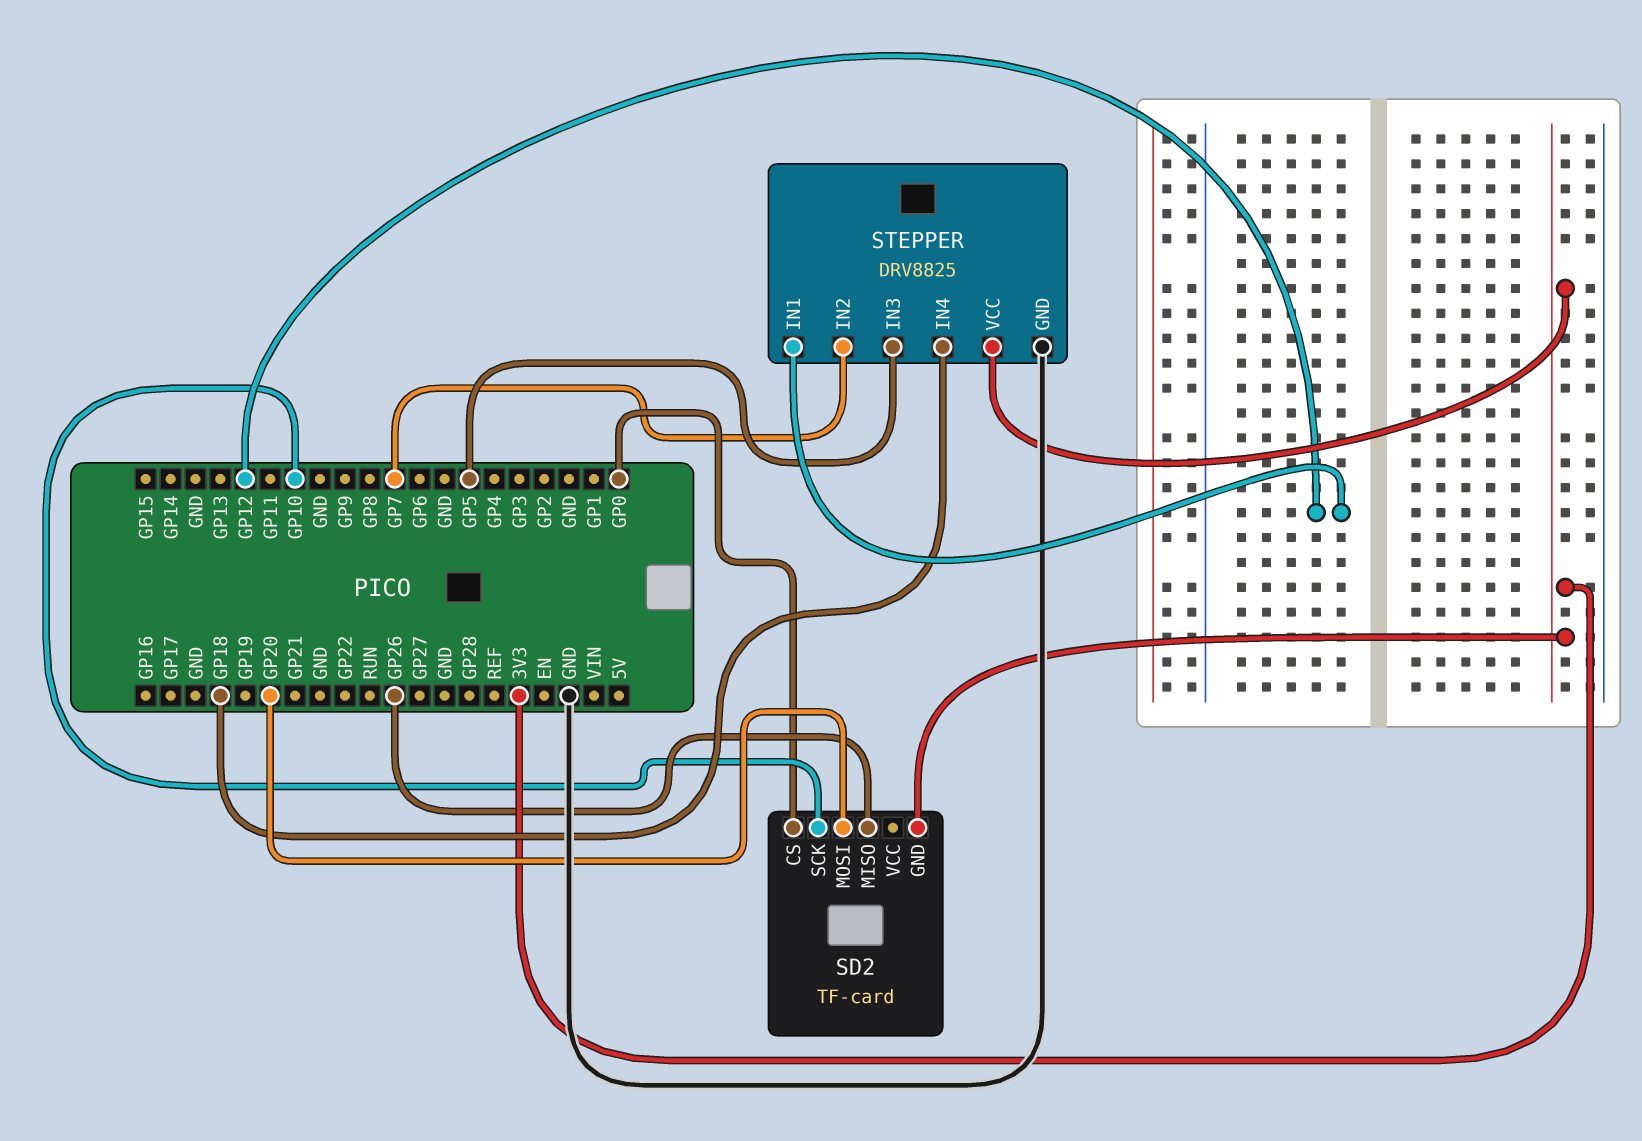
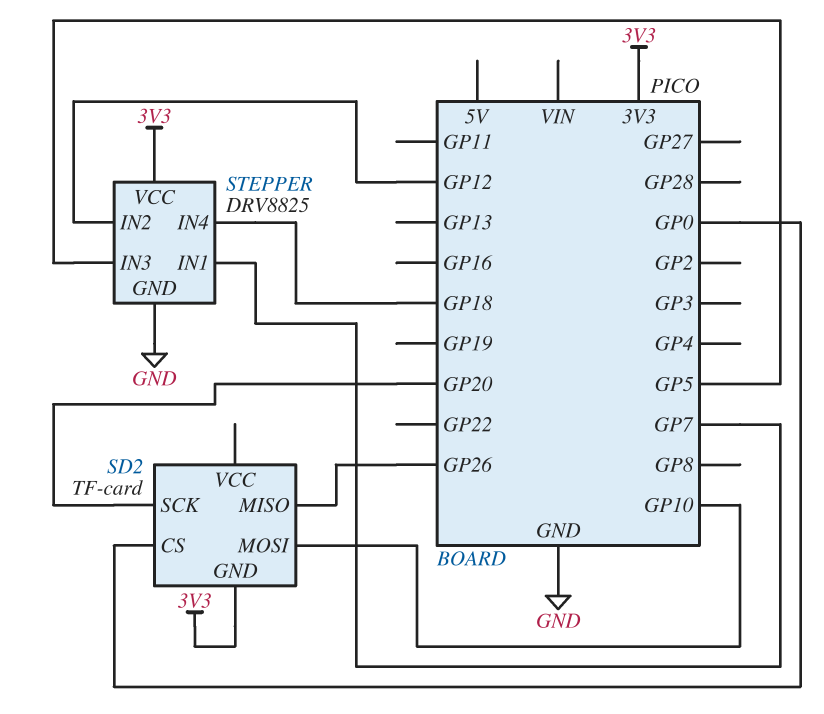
SD2 pin MOSI: GP20 -> GP10
SD2 pin SCK: GP10 -> GP20
STEPPER pin IN1: GP12 -> GP7
STEPPER pin IN2: GP7 -> GP12

